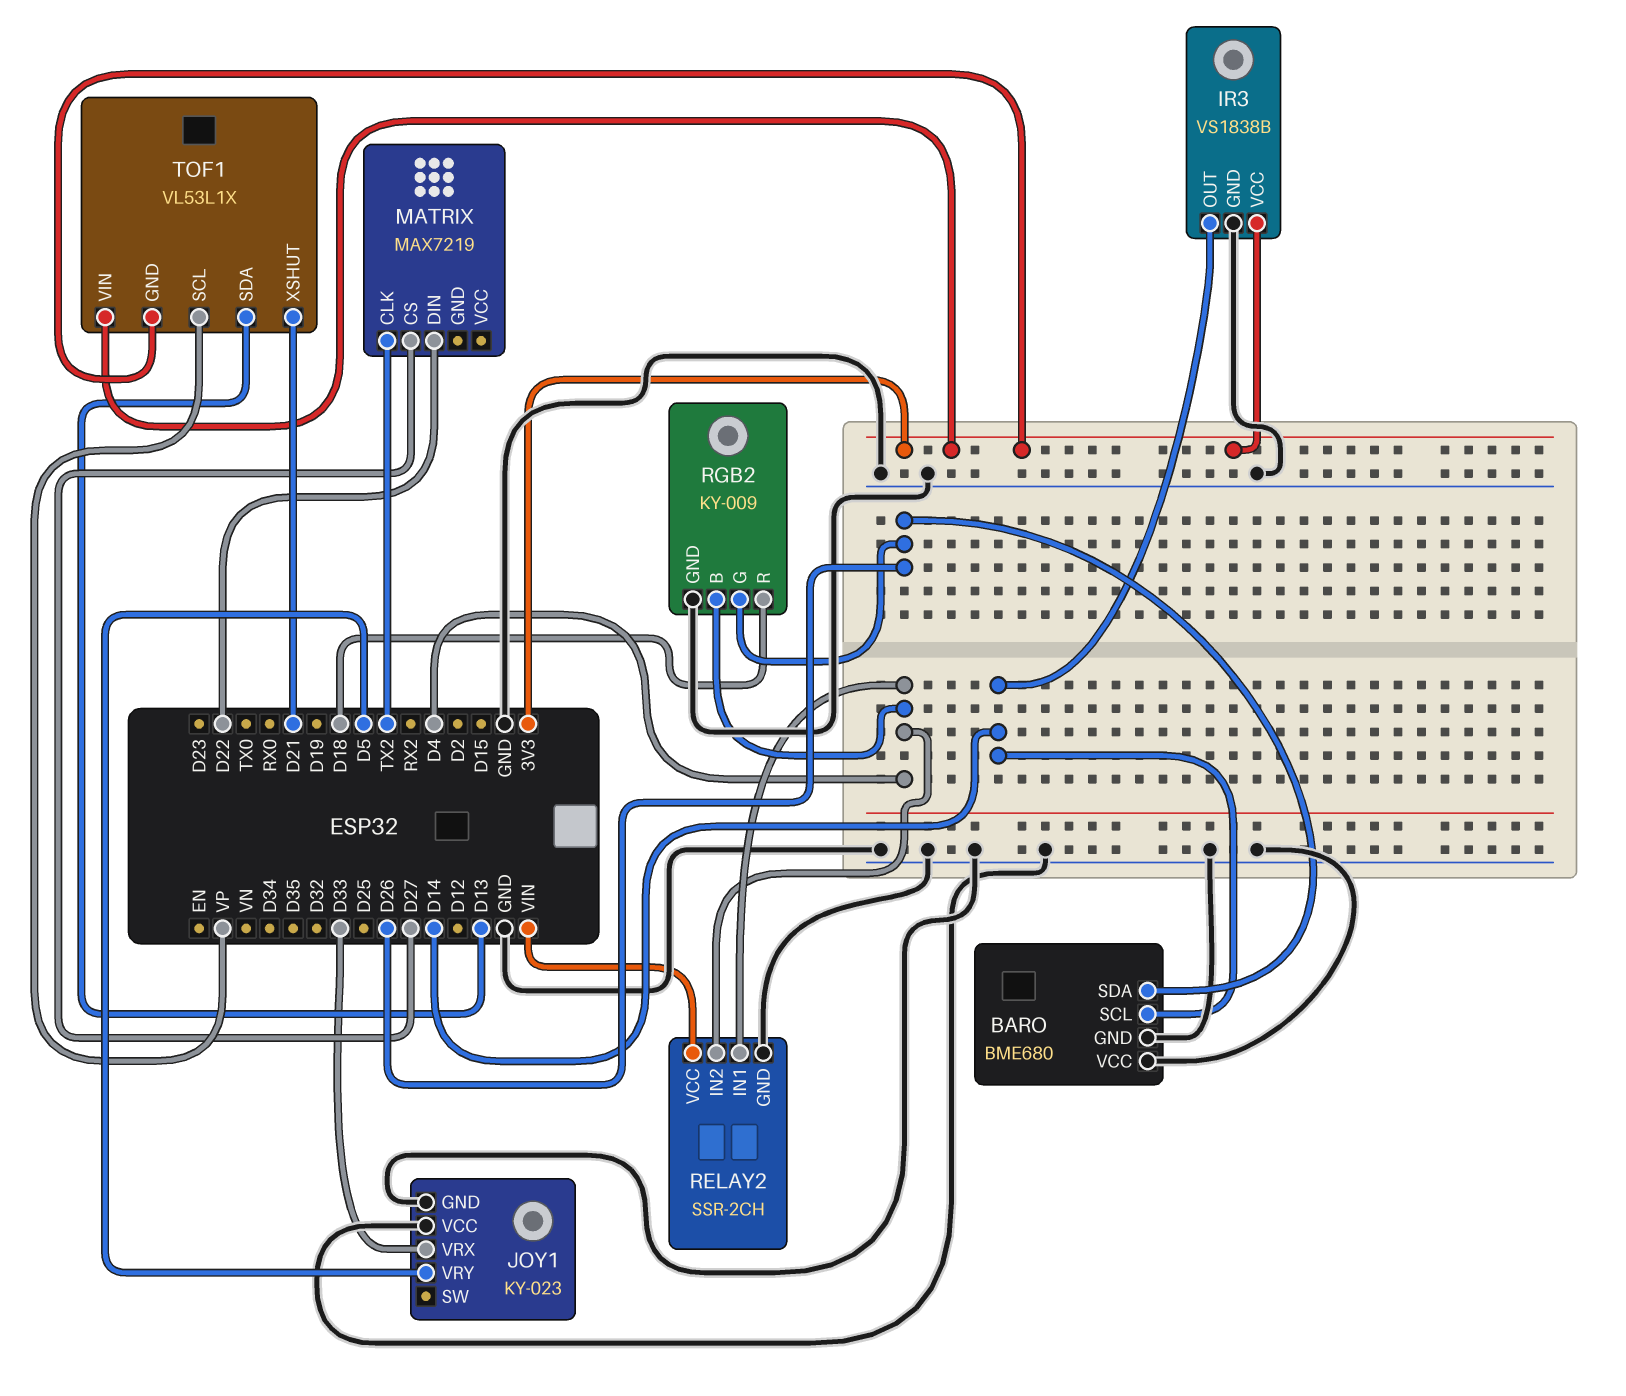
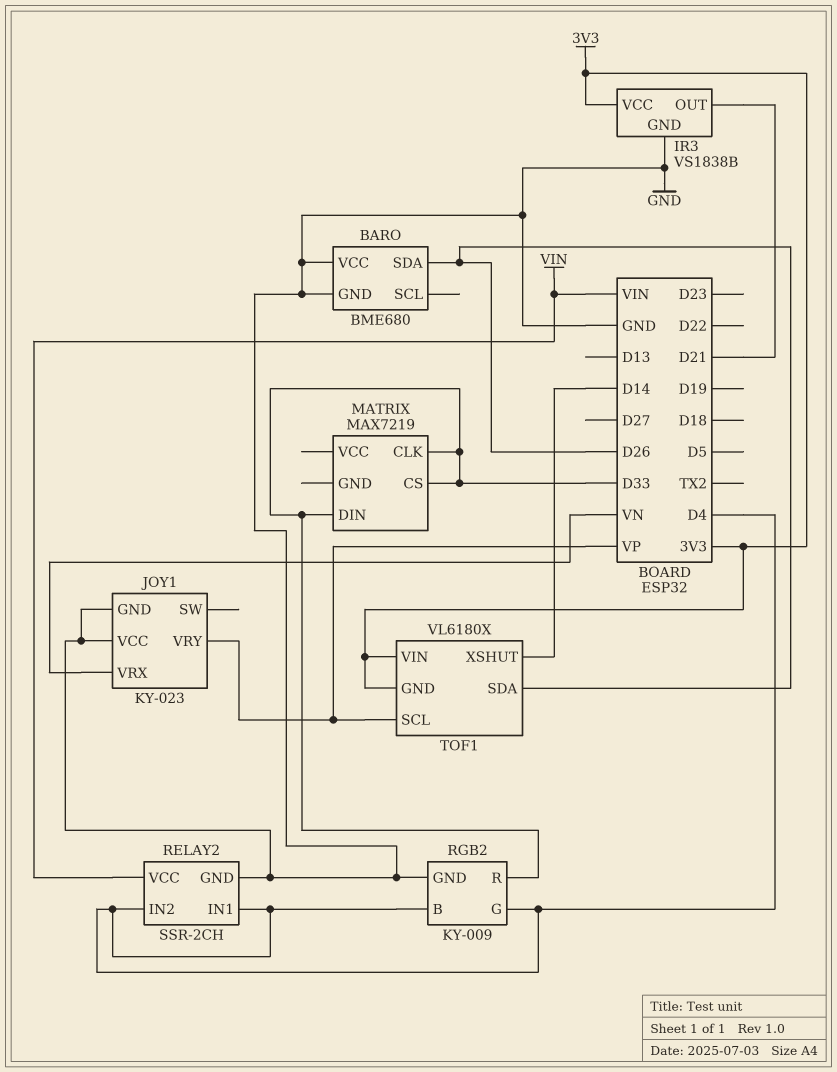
BARO pin SCL: D14 -> none
IR3 pin OUT: D14 -> D21
JOY1 pin VRX: D33 -> VN
JOY1 pin VRY: D5 -> VP
MATRIX pin CLK: TX2 -> D33
MATRIX pin CS: D27 -> D33
MATRIX pin DIN: D22 -> D33
RGB2 pin G: D26 -> D4
RGB2 pin R: D18 -> D33
TOF1: VL53L1X -> VL6180X
TOF1 pin SDA: D13 -> D26
TOF1 pin XSHUT: D21 -> D14

